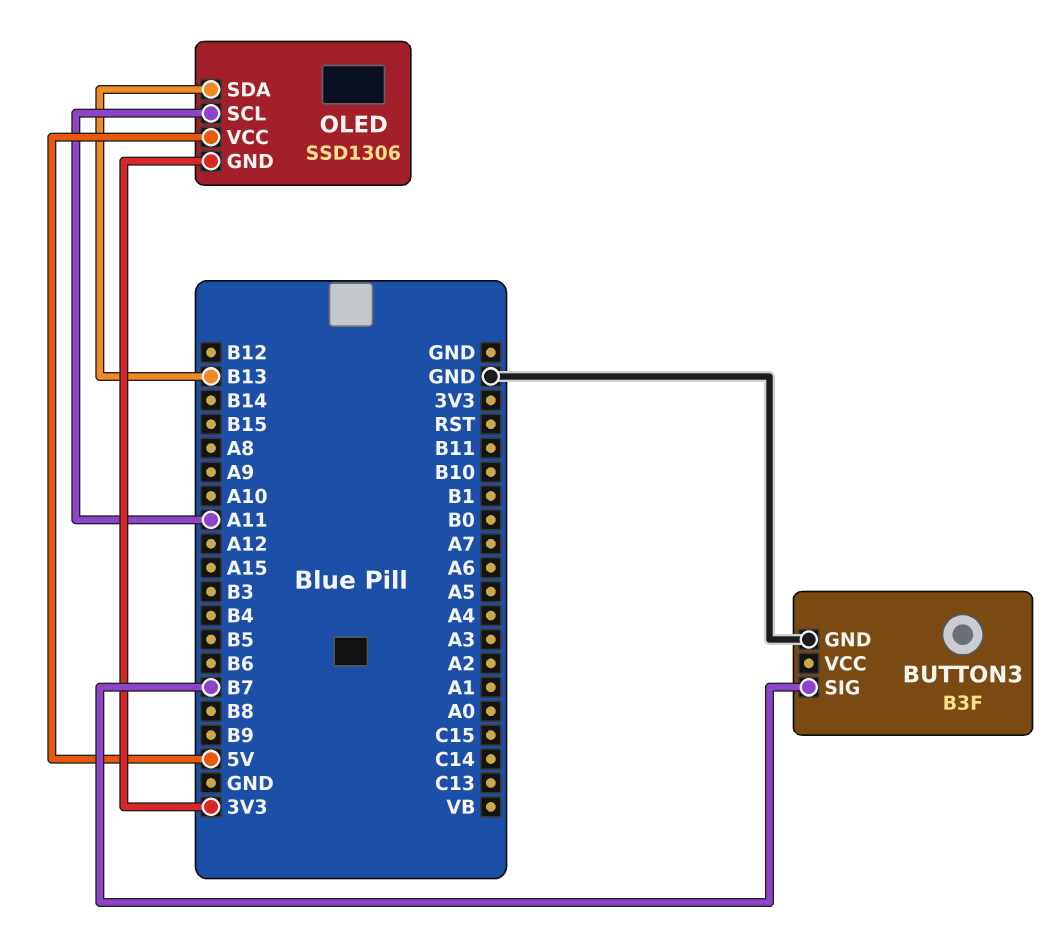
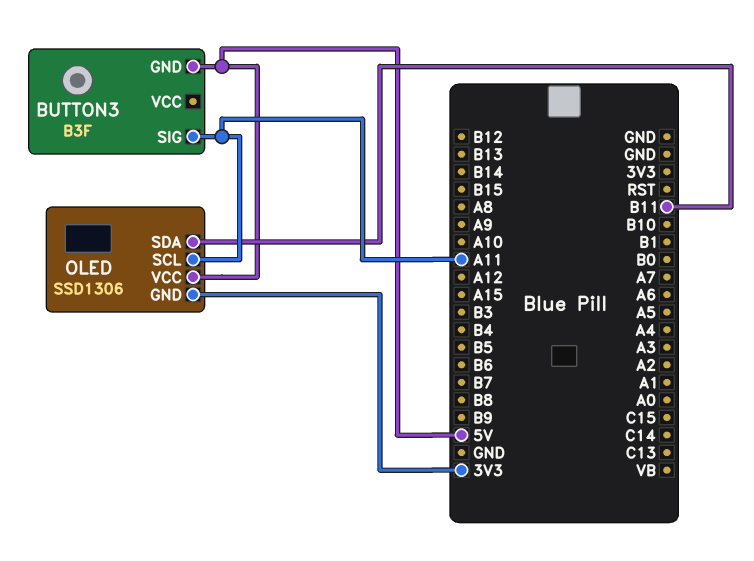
BUTTON3 pin GND: GND -> 5V
BUTTON3 pin SIG: B7 -> A11
OLED pin SDA: B13 -> B11

